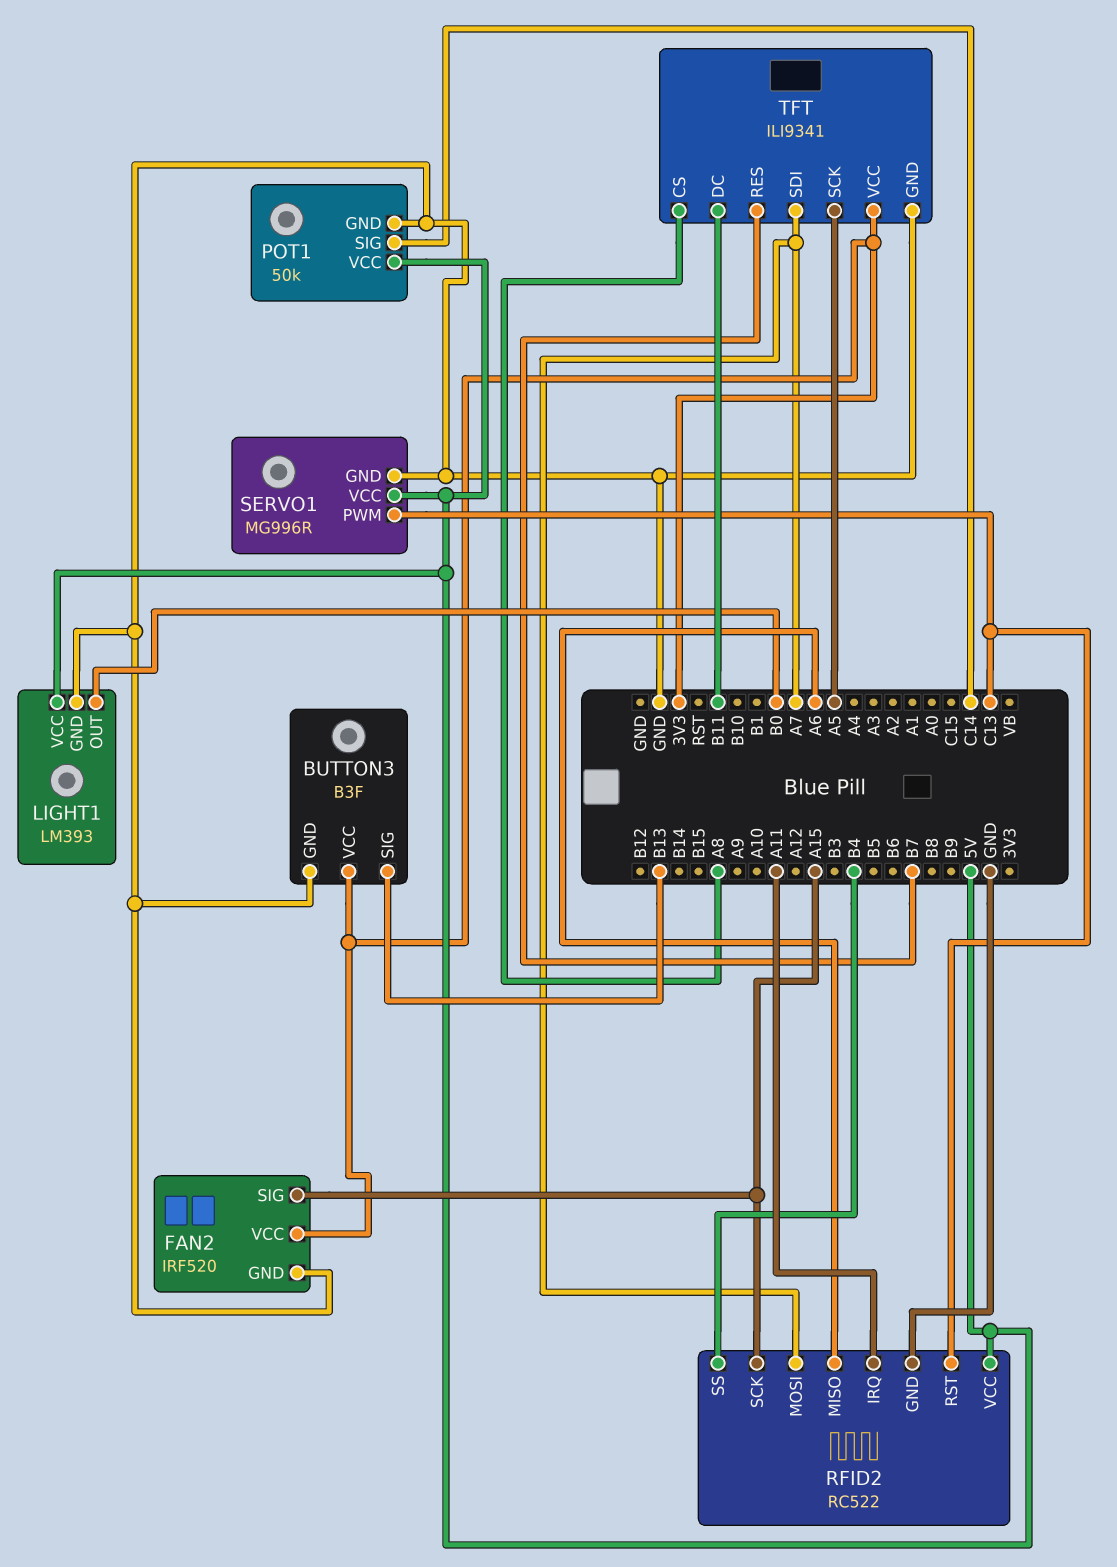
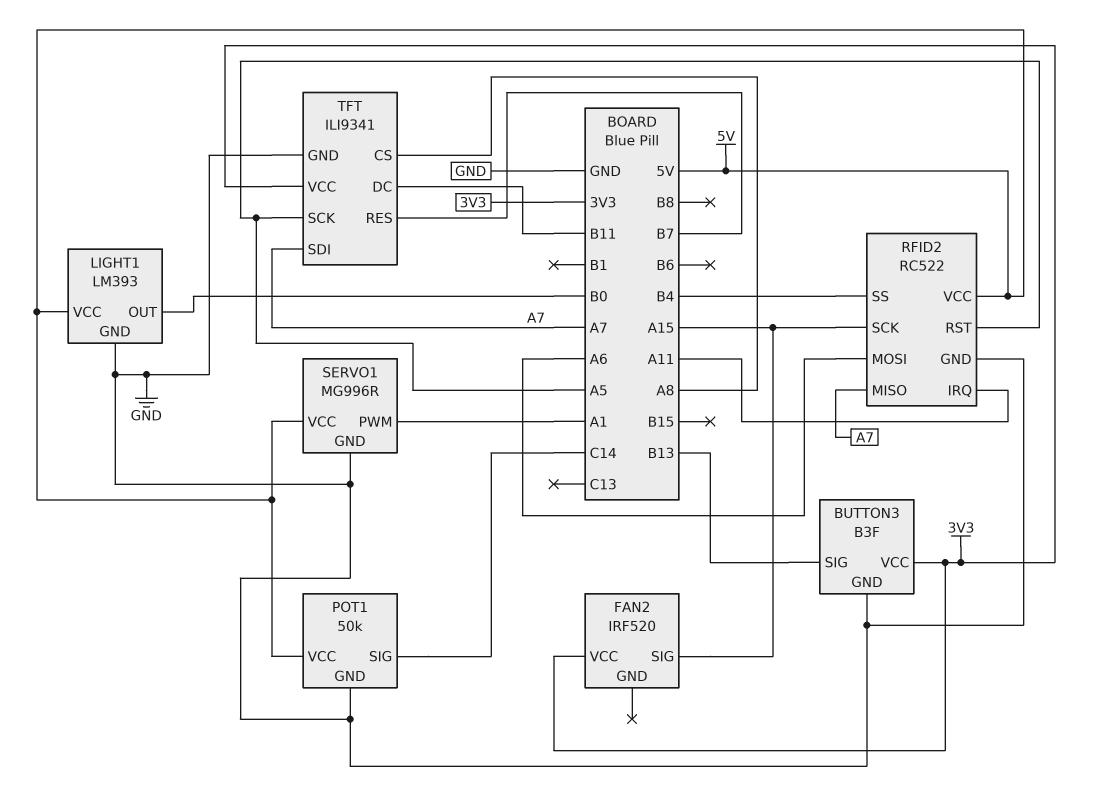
FAN2 pin GND: GND -> none
RFID2 pin MISO: A6 -> A7
RFID2 pin MOSI: A7 -> A6
RFID2 pin RST: C13 -> A5
SERVO1 pin PWM: C13 -> A1

